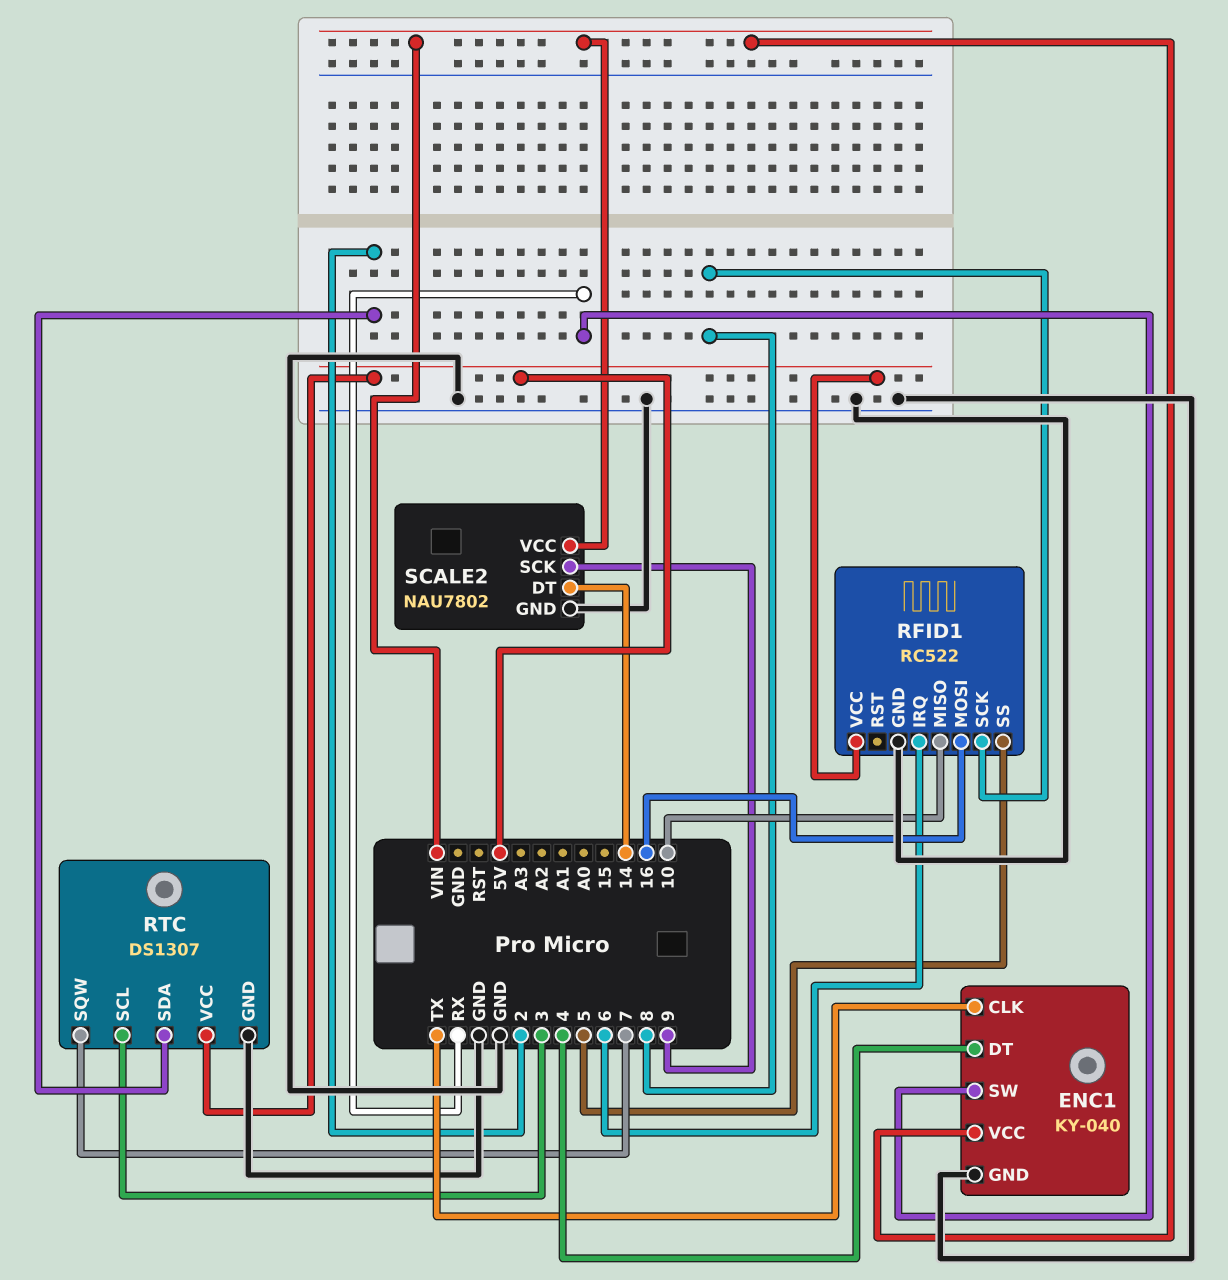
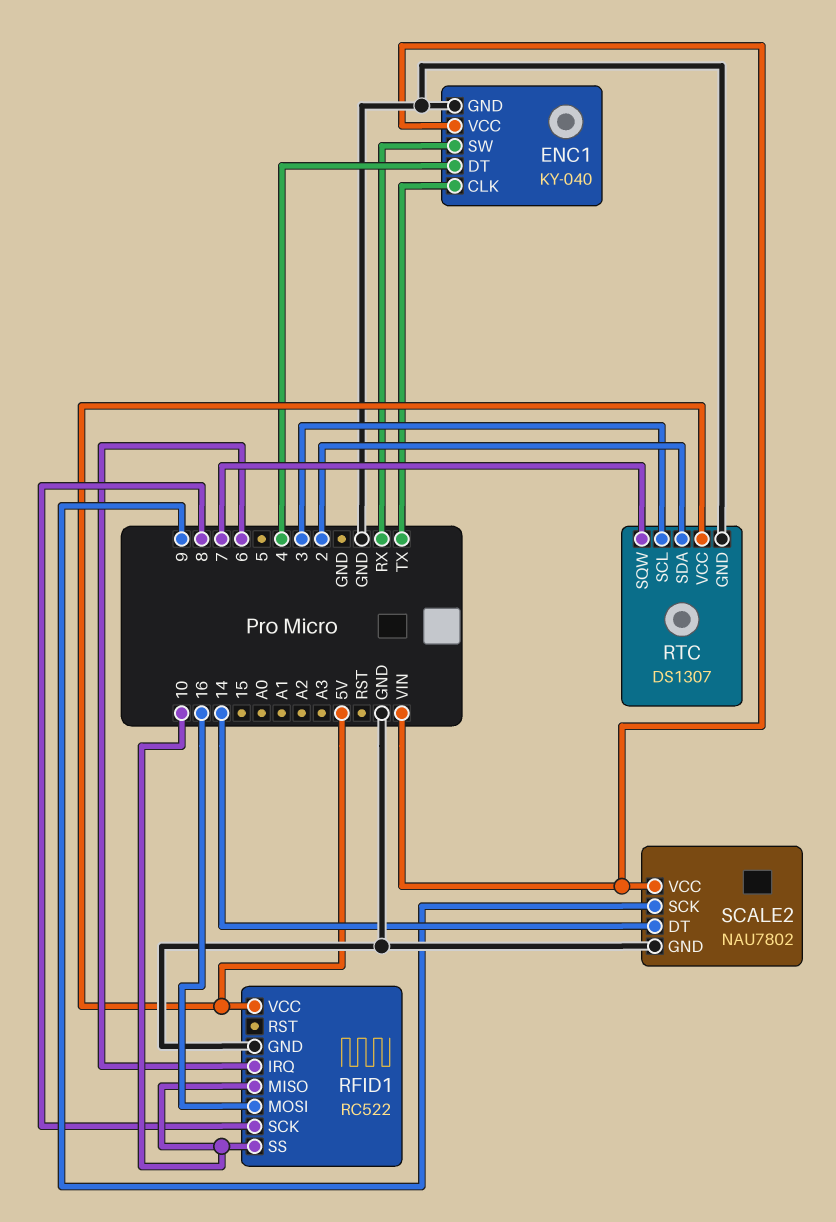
RFID1 pin SS: 5 -> 10

